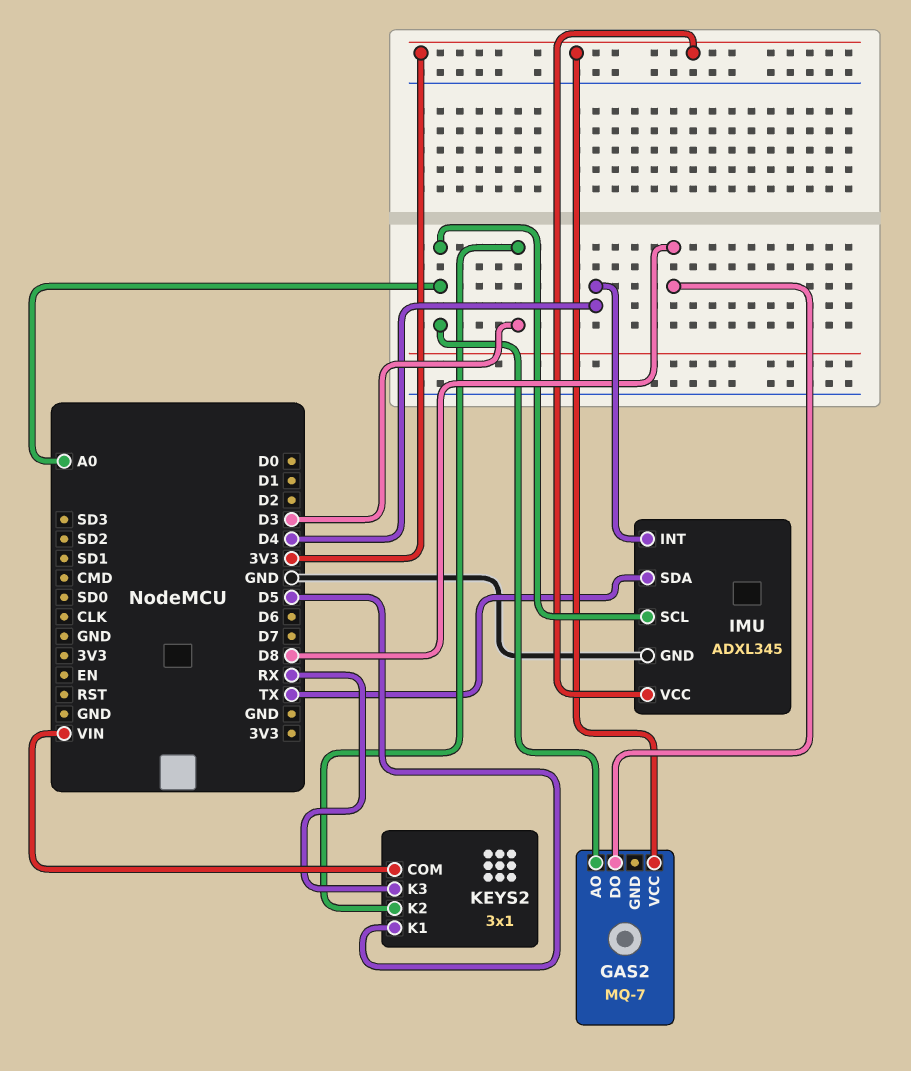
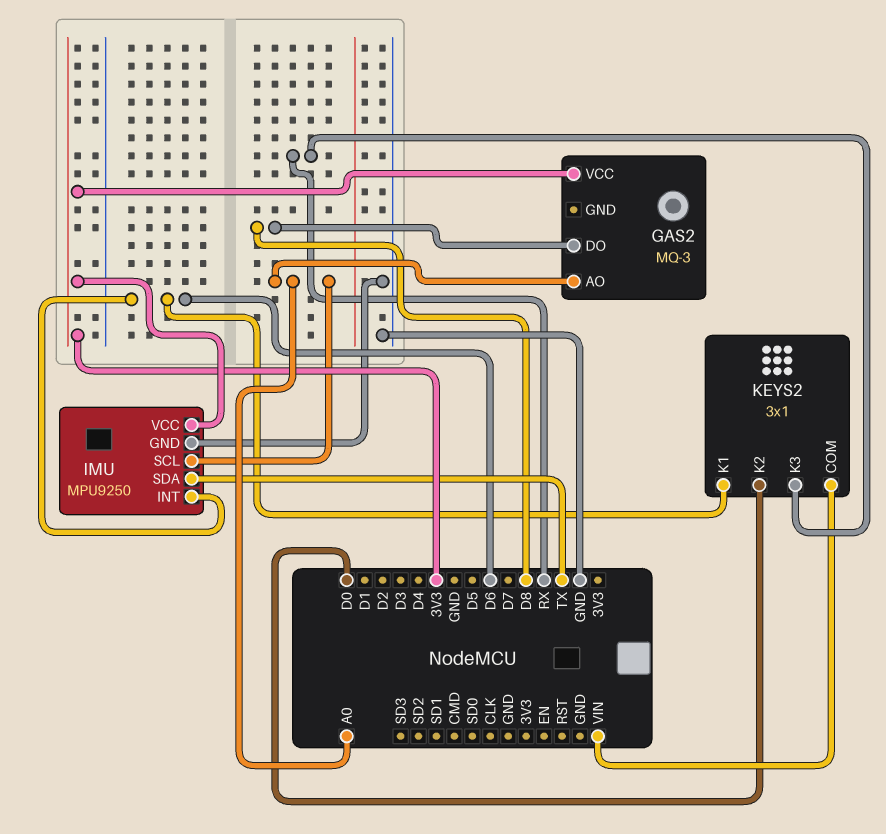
GAS2: MQ-7 -> MQ-3
IMU: ADXL345 -> MPU9250
IMU pin INT: D4 -> D6
KEYS2 pin K1: D5 -> D6
KEYS2 pin K2: D3 -> D0

